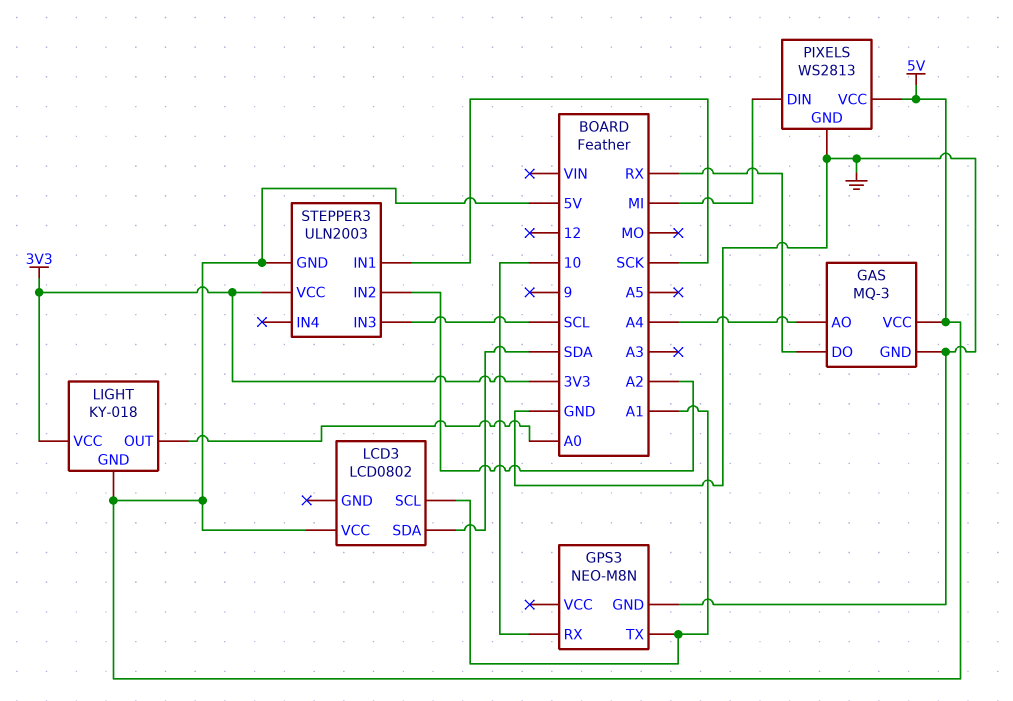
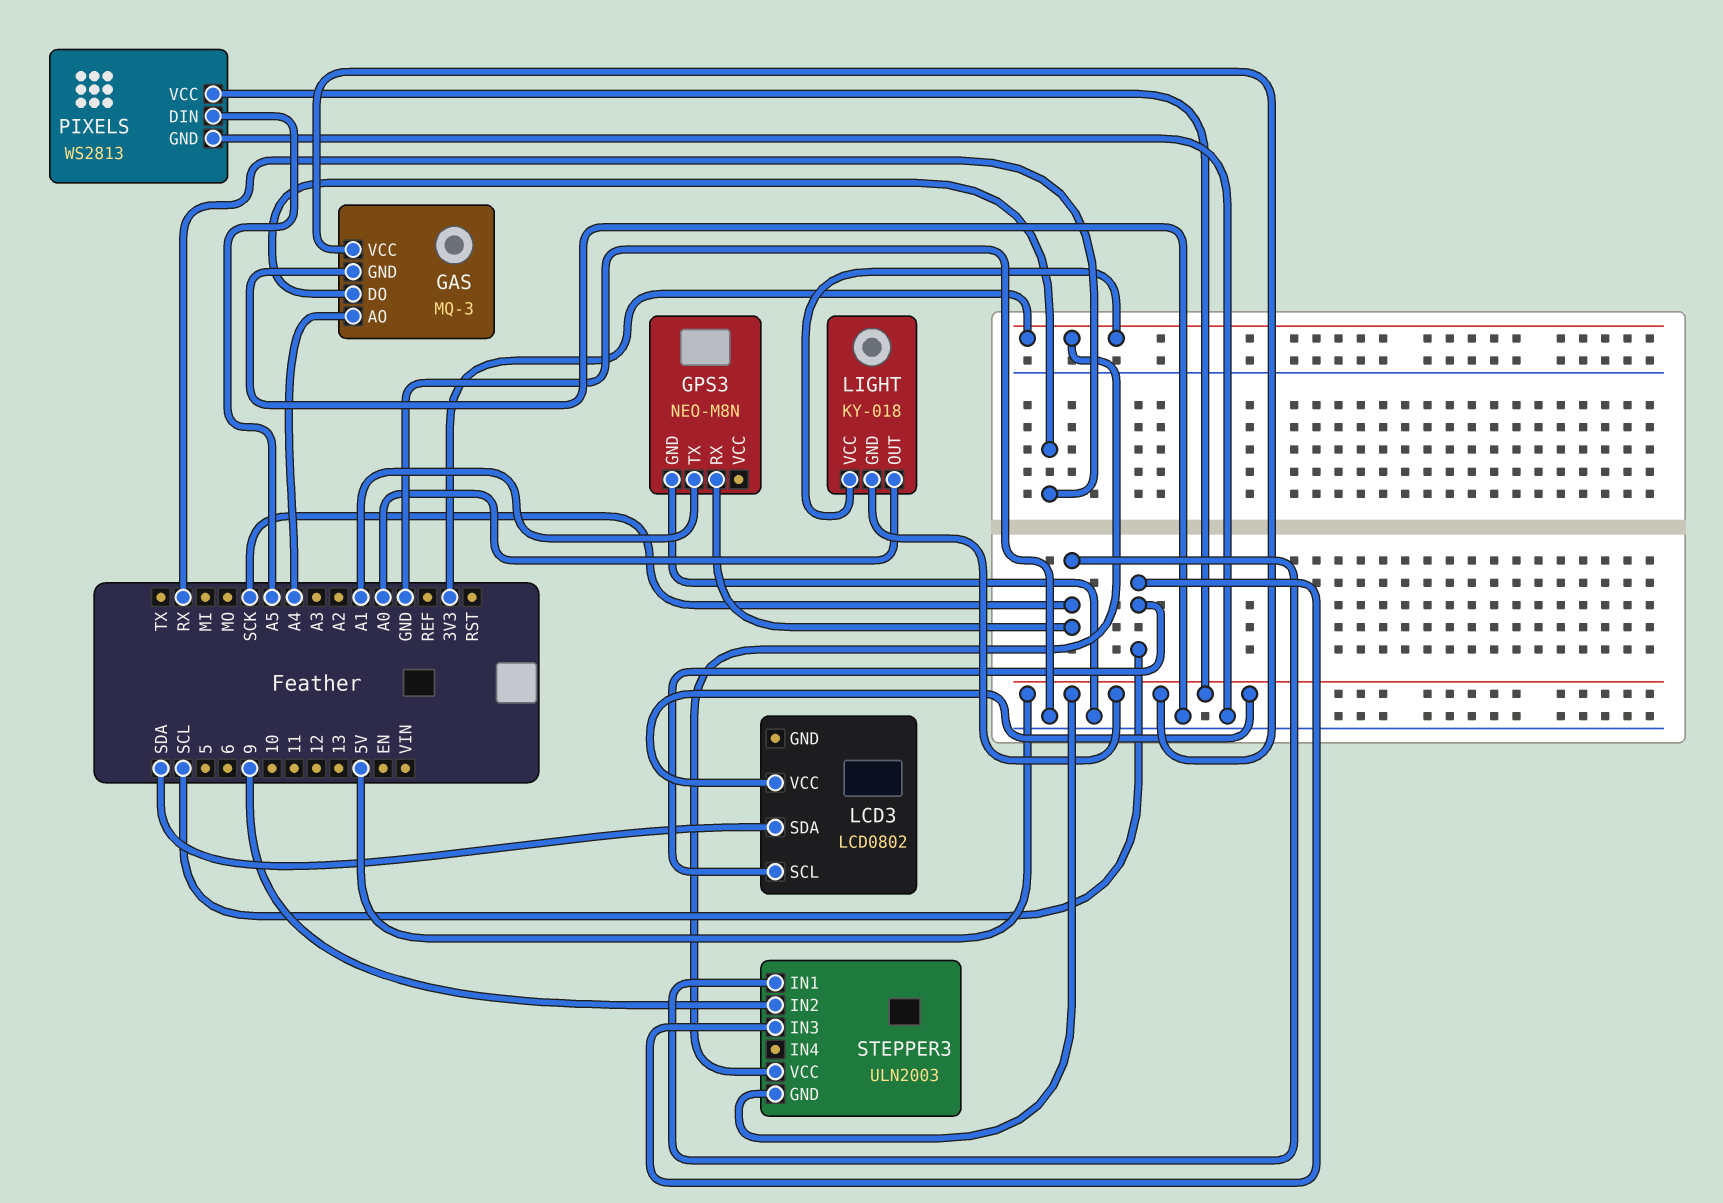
GPS3 pin RX: 10 -> SCK
LCD3 pin SCL: A1 -> SCL
PIXELS pin DIN: MI -> A5
STEPPER3 pin IN2: A2 -> 9

